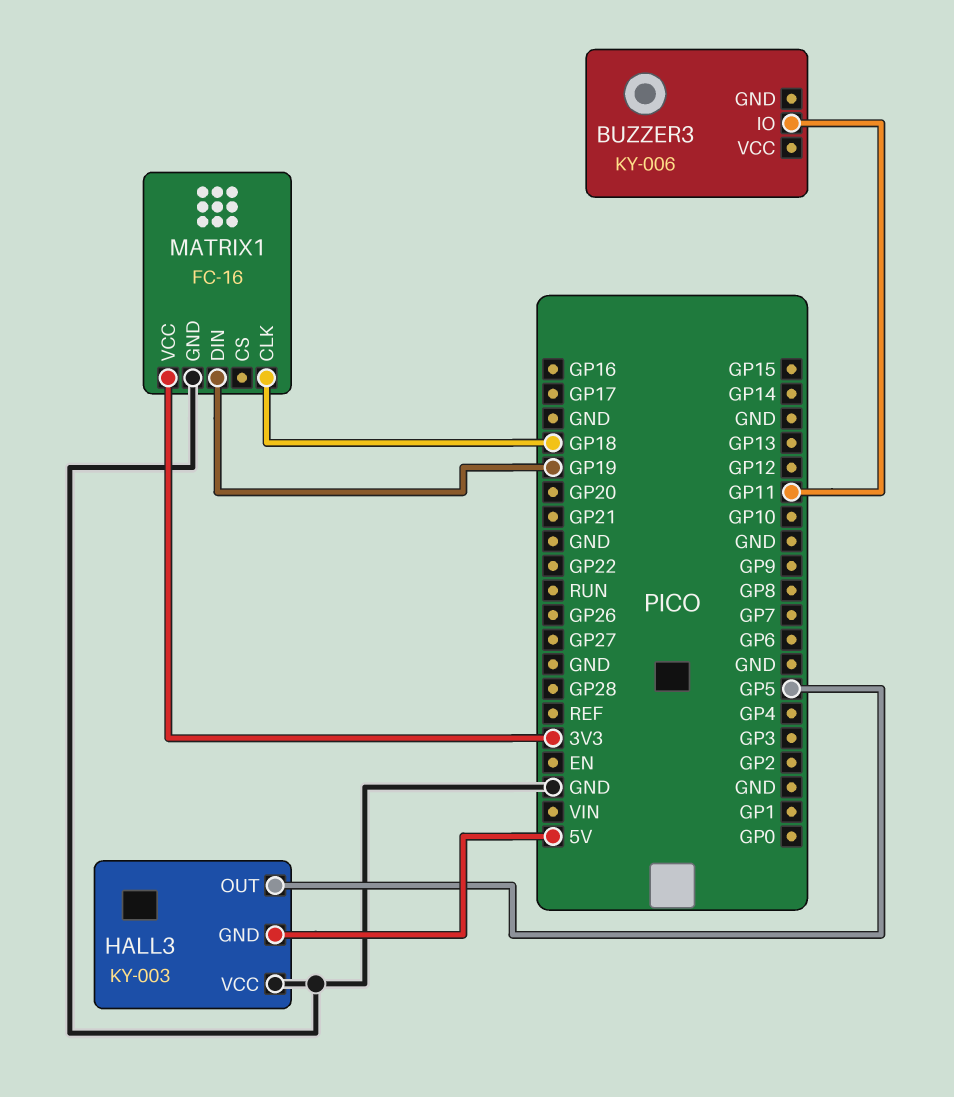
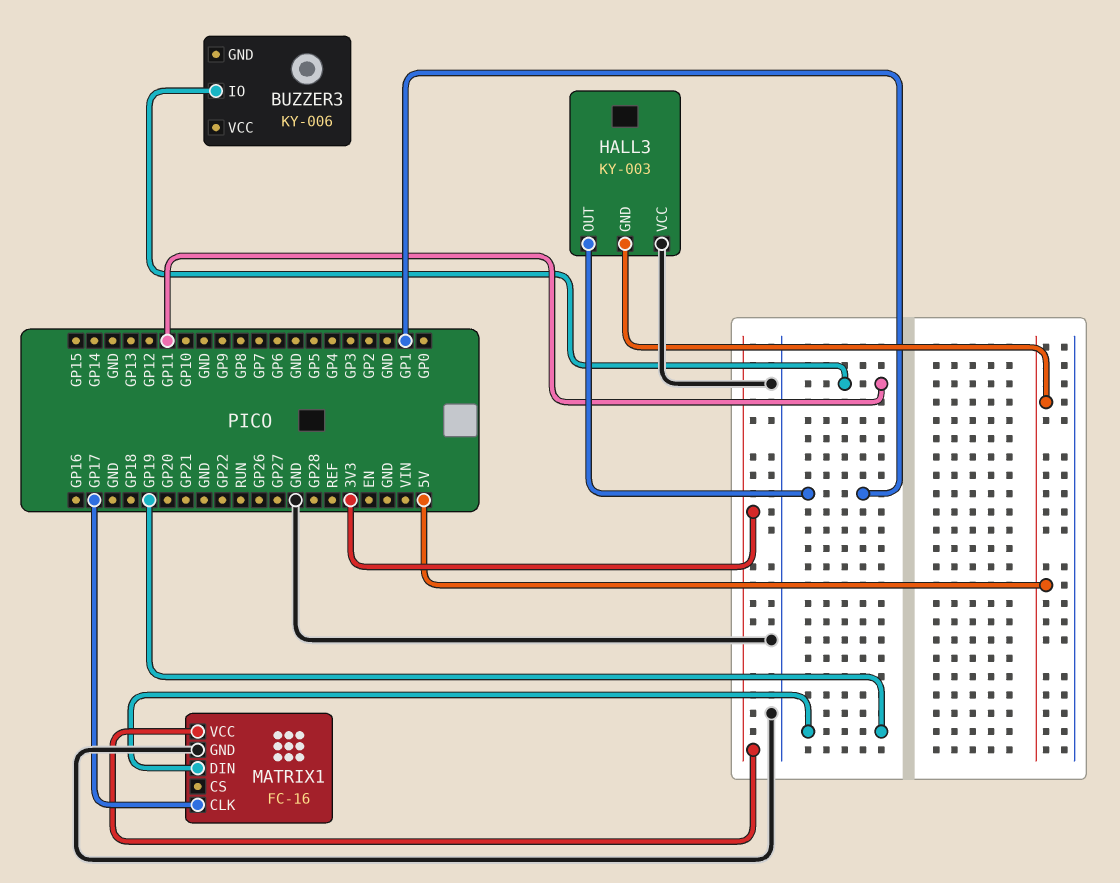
HALL3 pin OUT: GP5 -> GP1
MATRIX1 pin CLK: GP18 -> GP17

